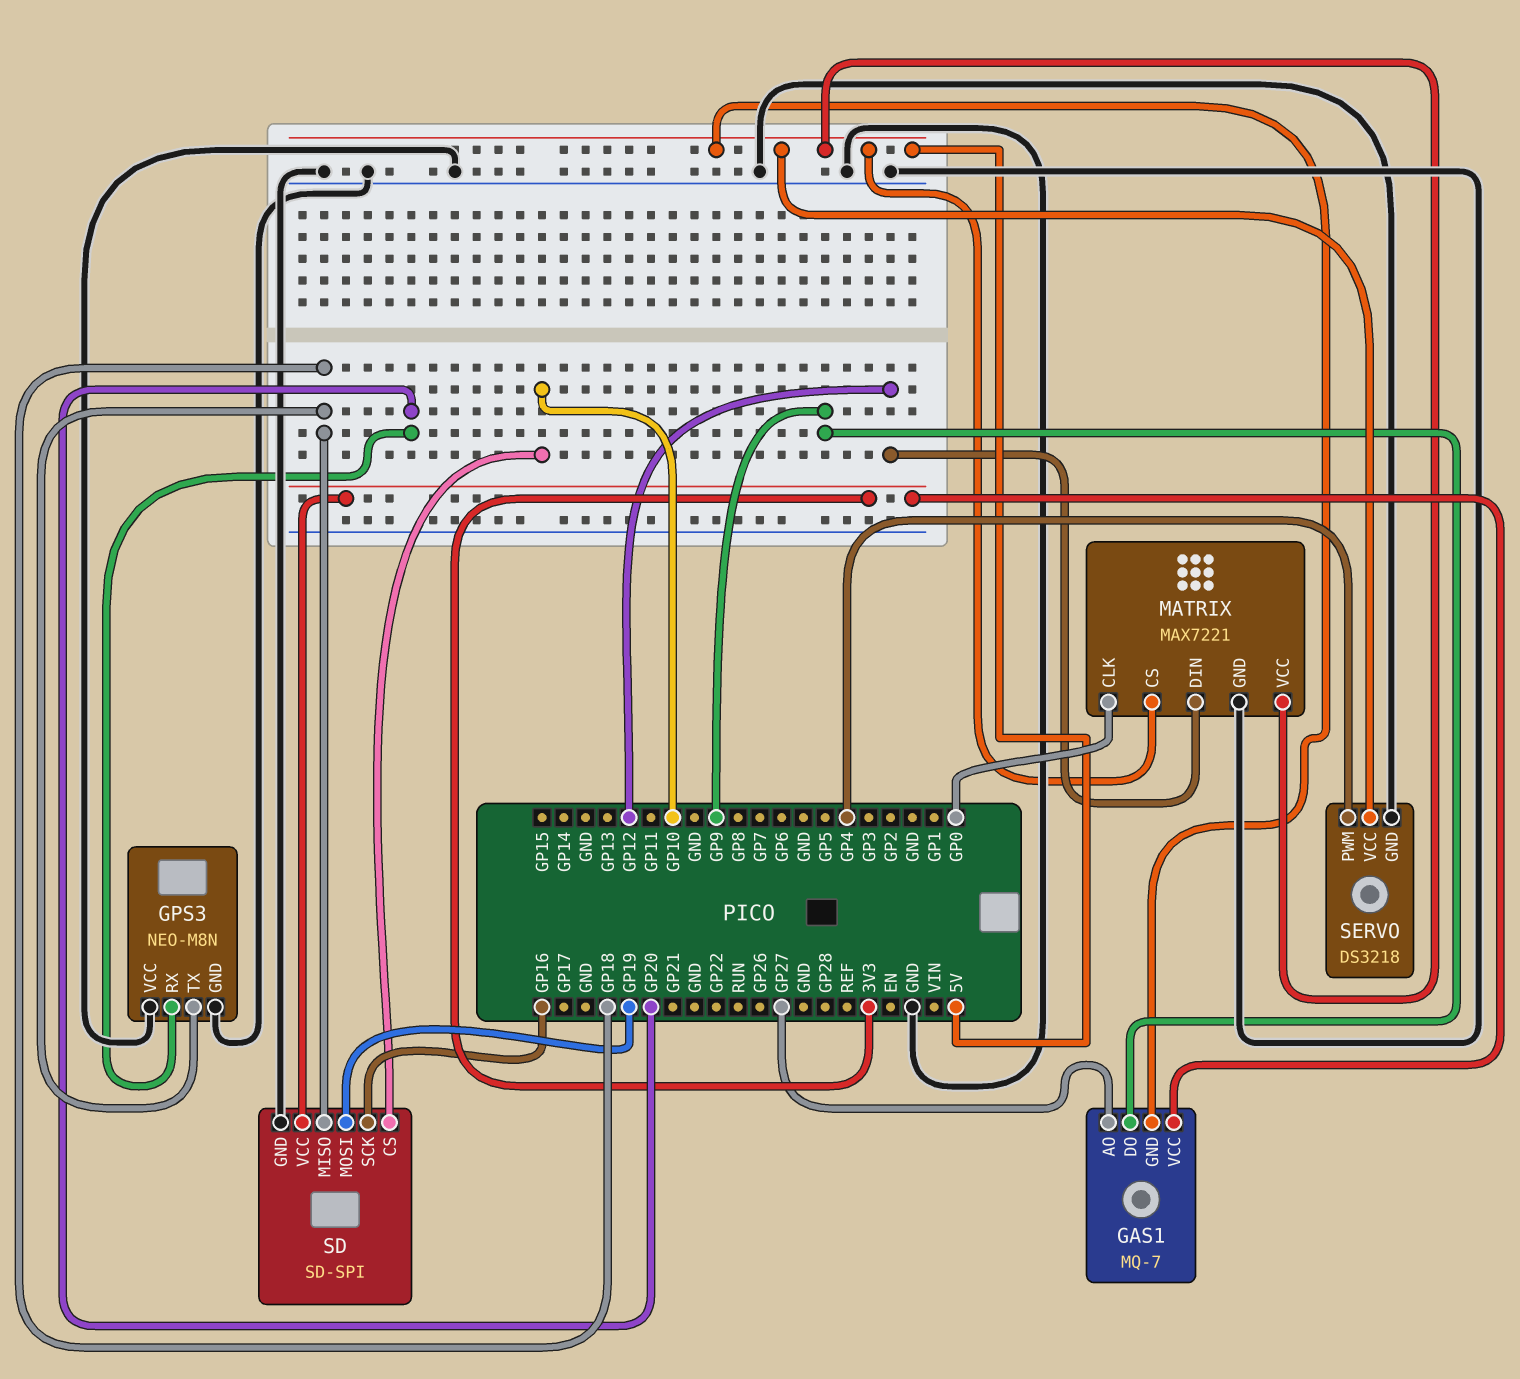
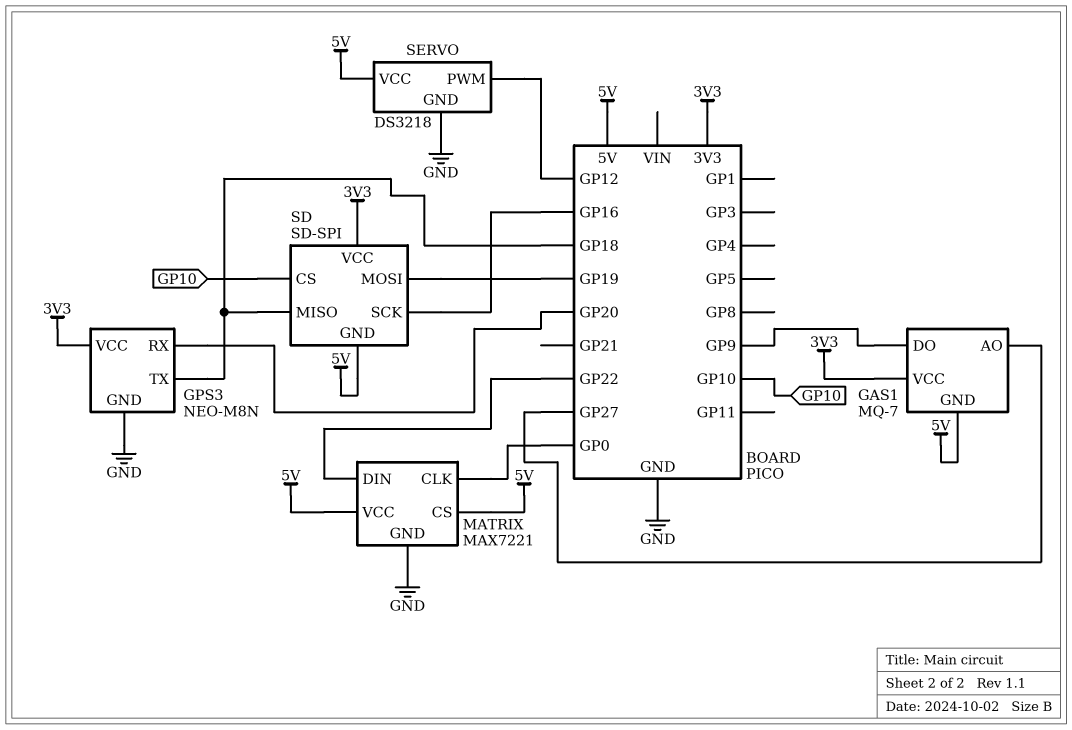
GPS3 pin VCC: GND -> 3V3
MATRIX pin DIN: GP12 -> GP22
SD pin GND: GND -> 5V
SERVO pin PWM: GP4 -> GP12

